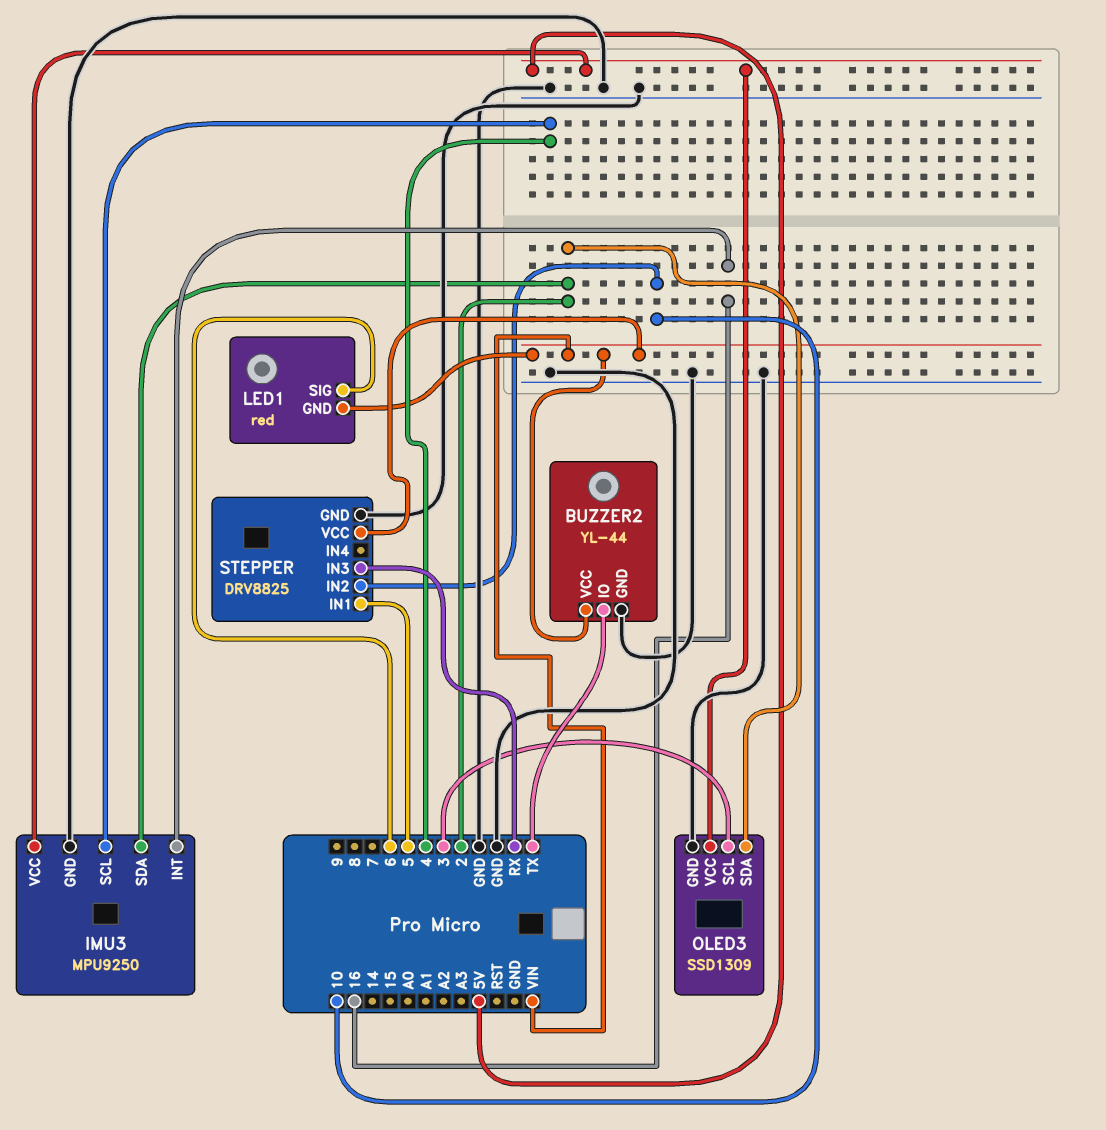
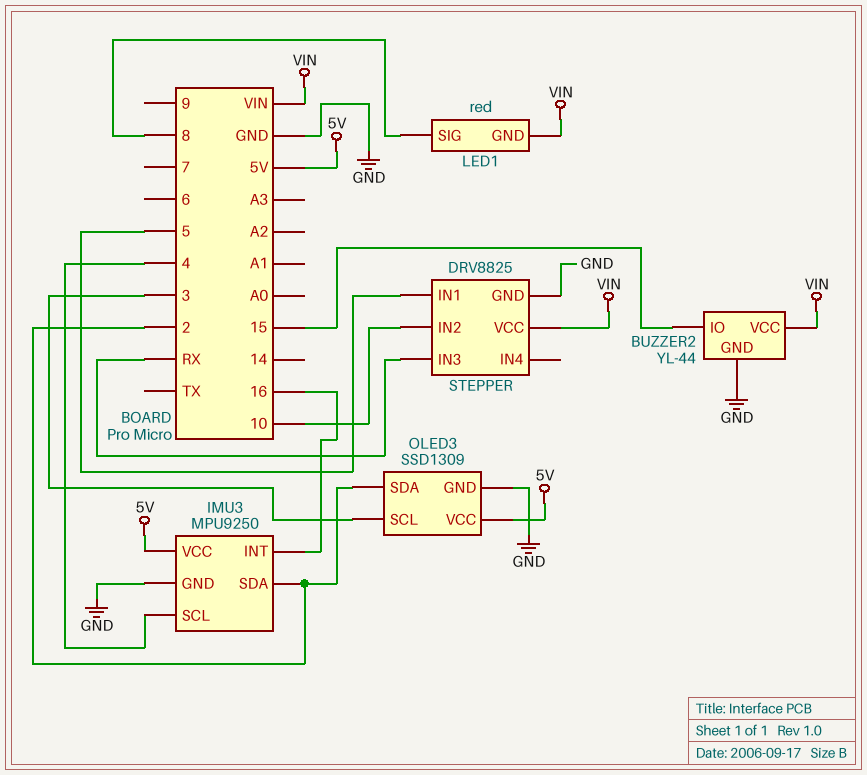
BUZZER2 pin IO: TX -> 15
LED1 pin SIG: 6 -> 8

